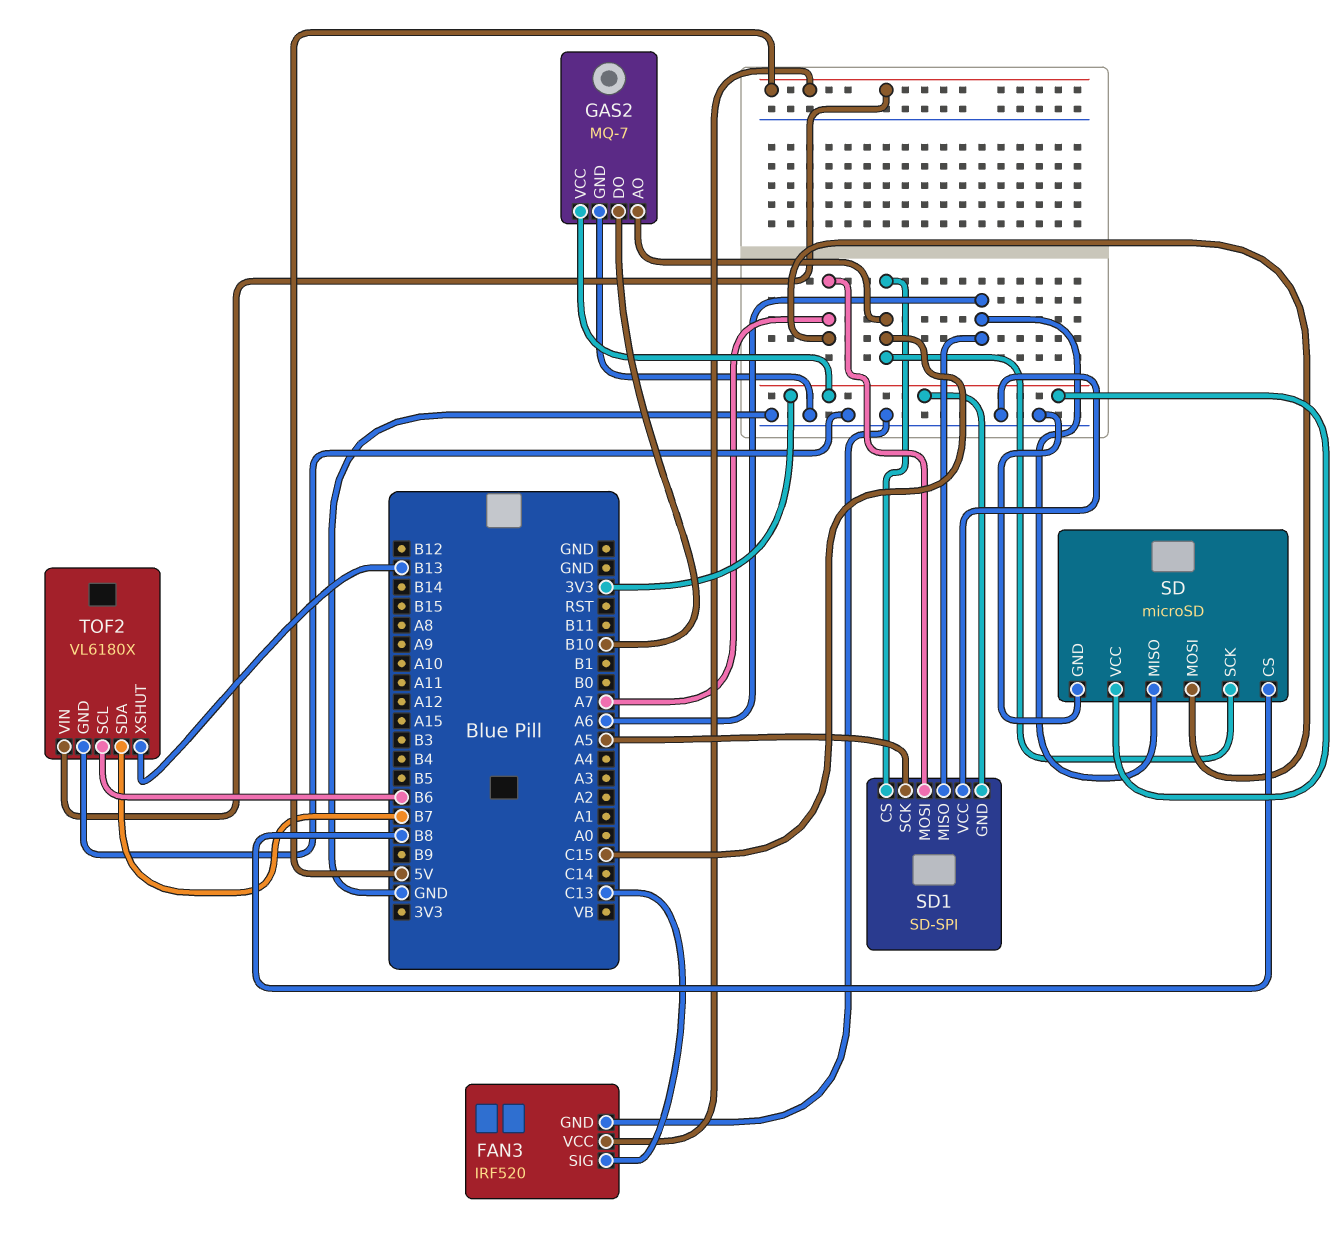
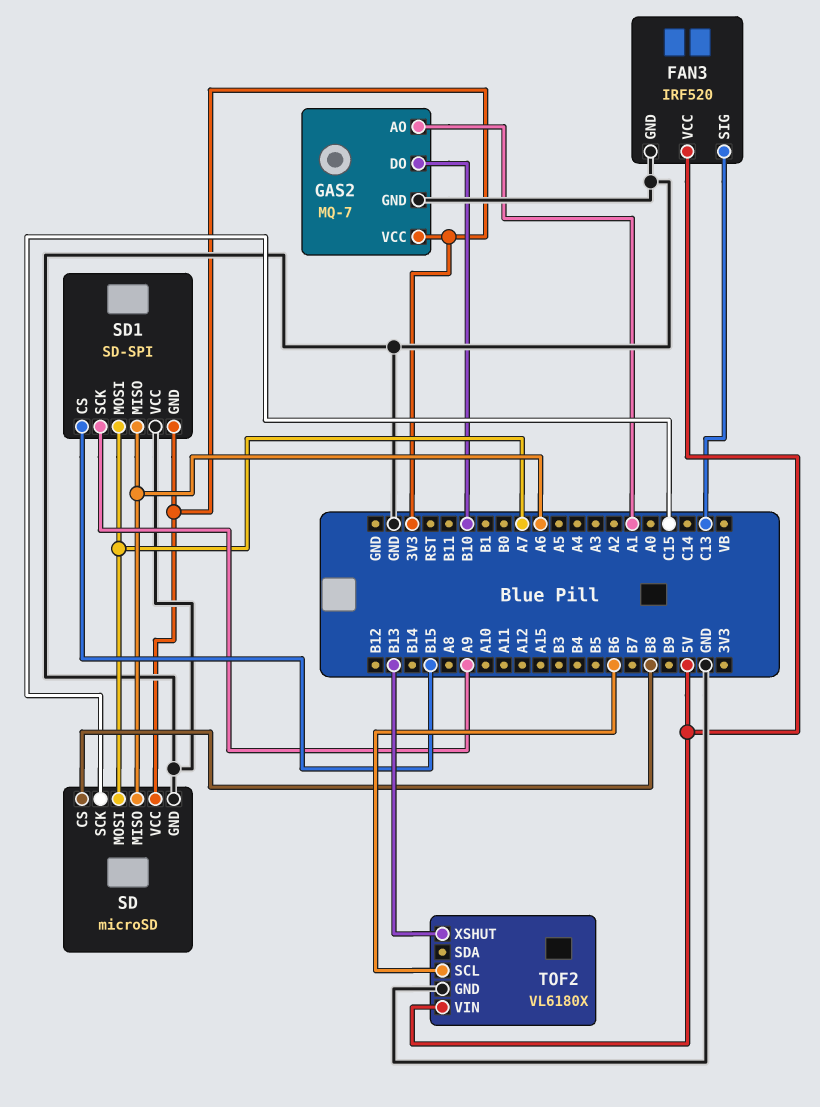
GAS2 pin AO: C15 -> A1
SD1 pin CS: C15 -> B15
SD1 pin SCK: A5 -> A9
TOF2 pin SDA: B7 -> none

